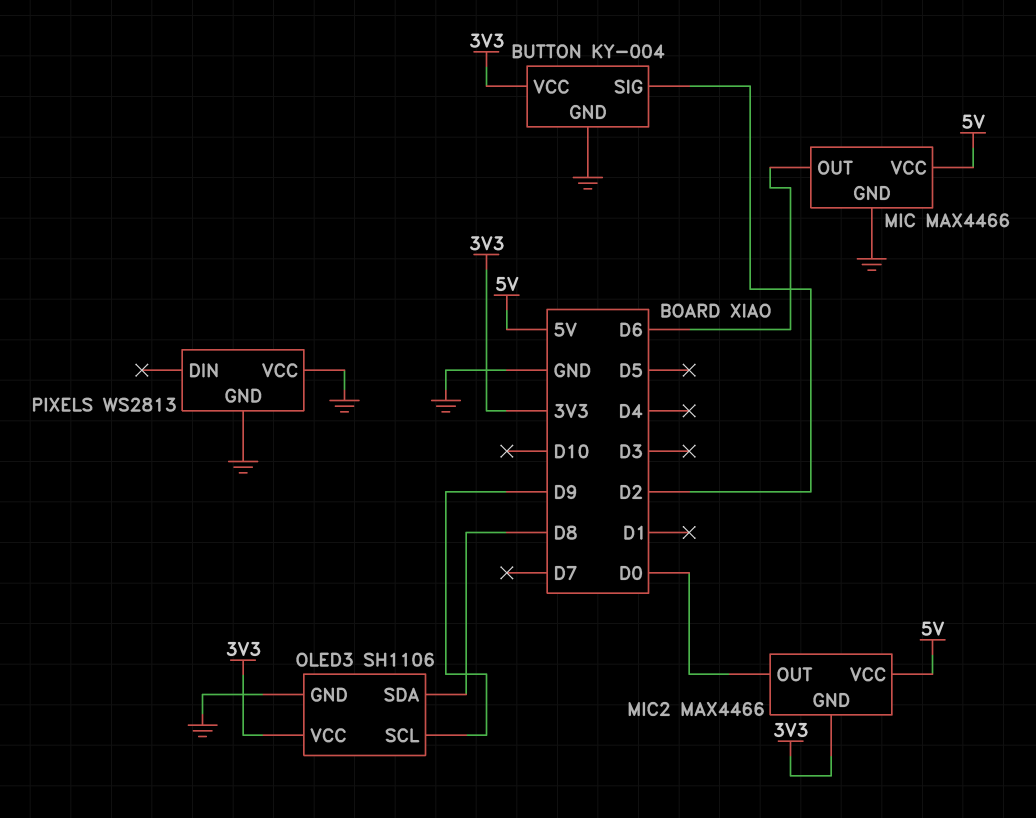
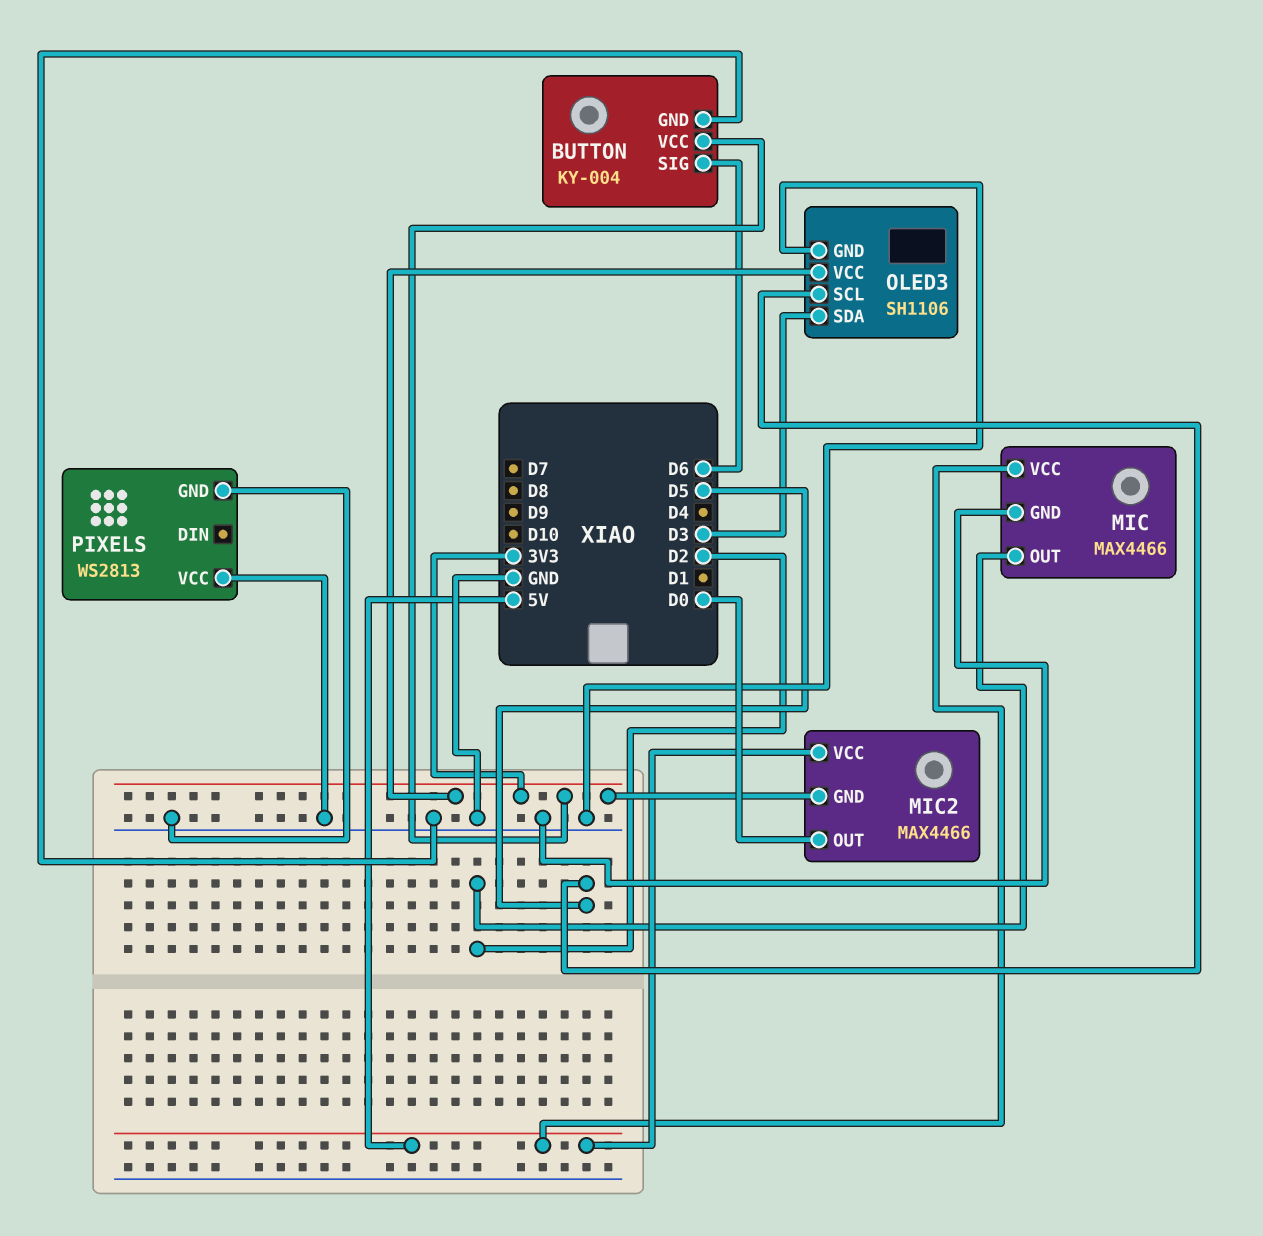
BUTTON pin SIG: D2 -> D6
MIC pin OUT: D6 -> D2
OLED3 pin SCL: D9 -> D5
OLED3 pin SDA: D8 -> D3

